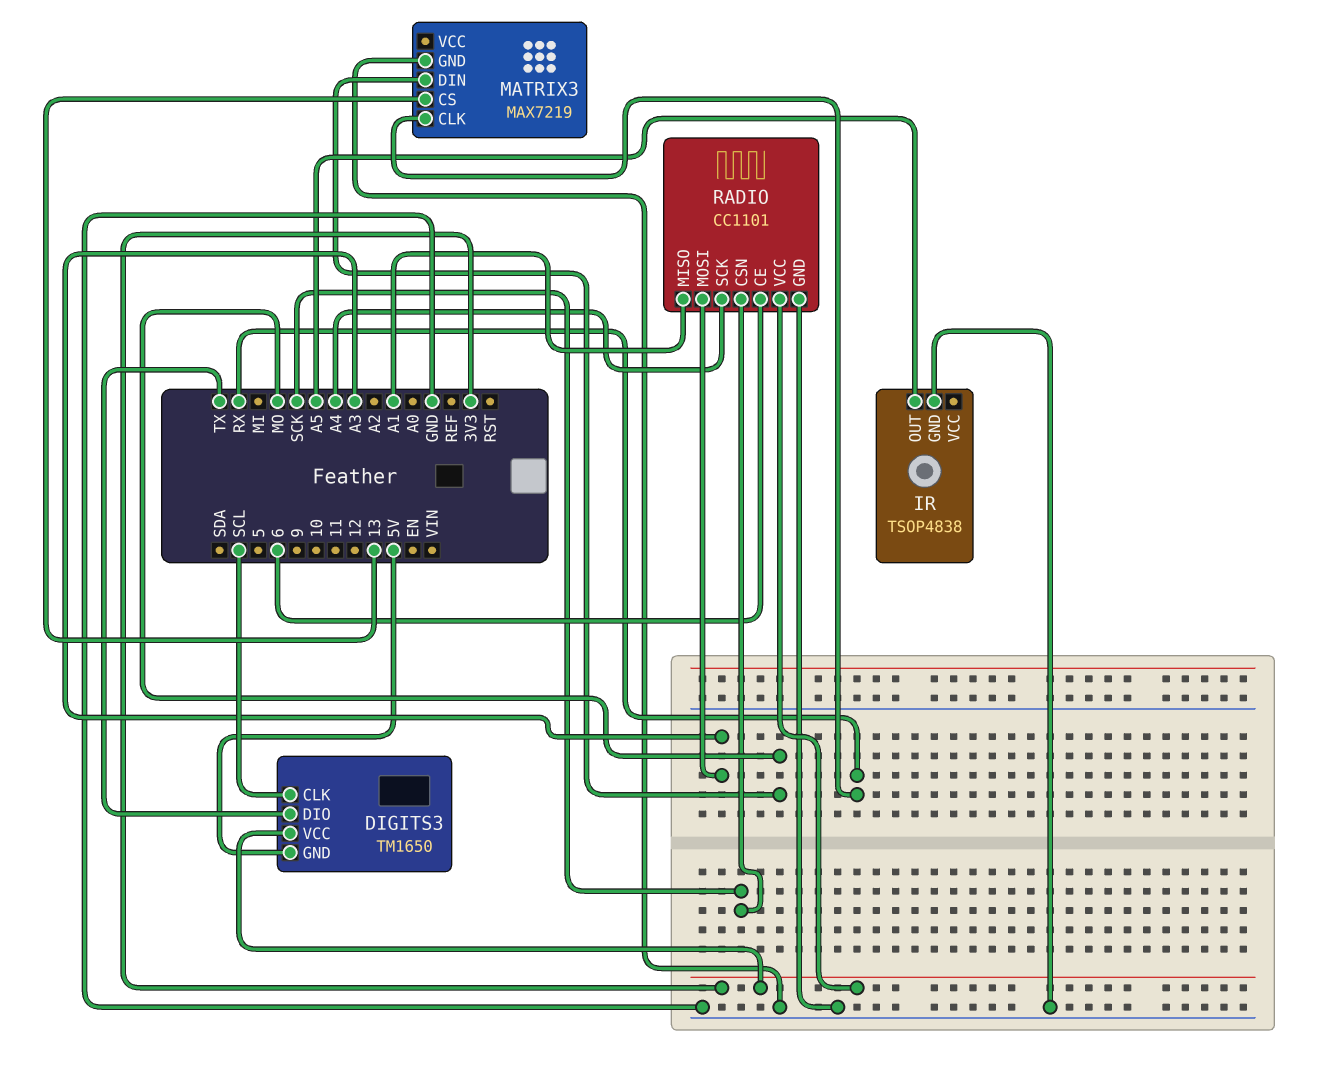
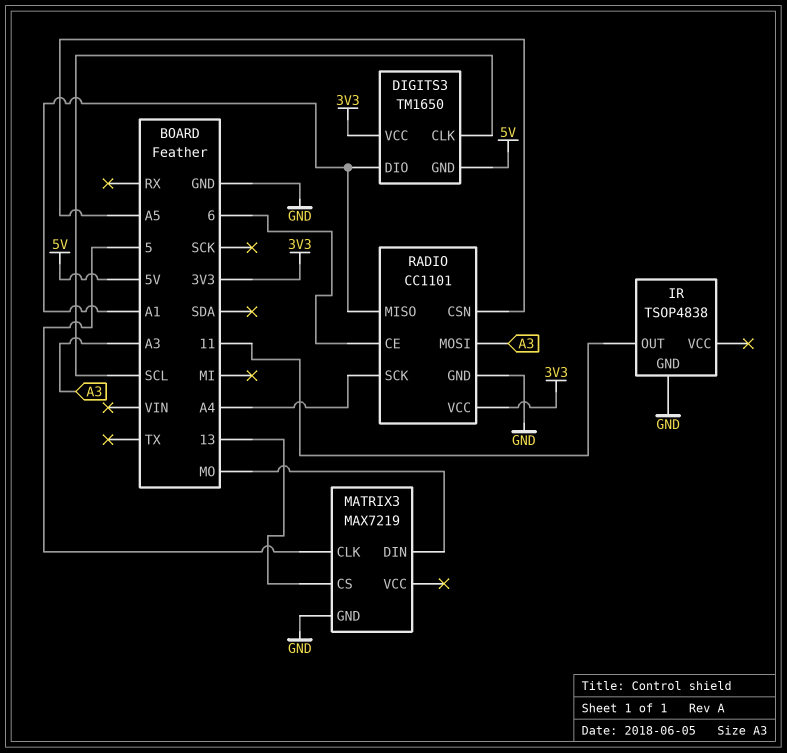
DIGITS3 pin DIO: TX -> A1
IR pin OUT: A5 -> 11
MATRIX3 pin CLK: RX -> 5
RADIO pin CSN: SCK -> A5

